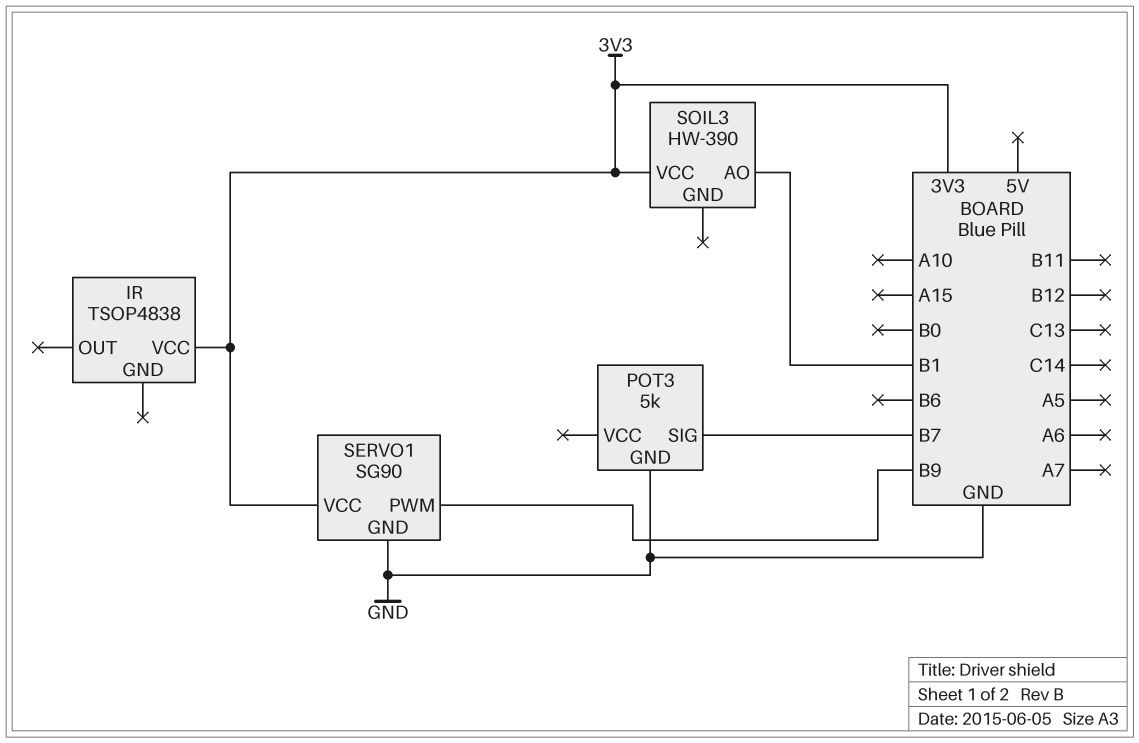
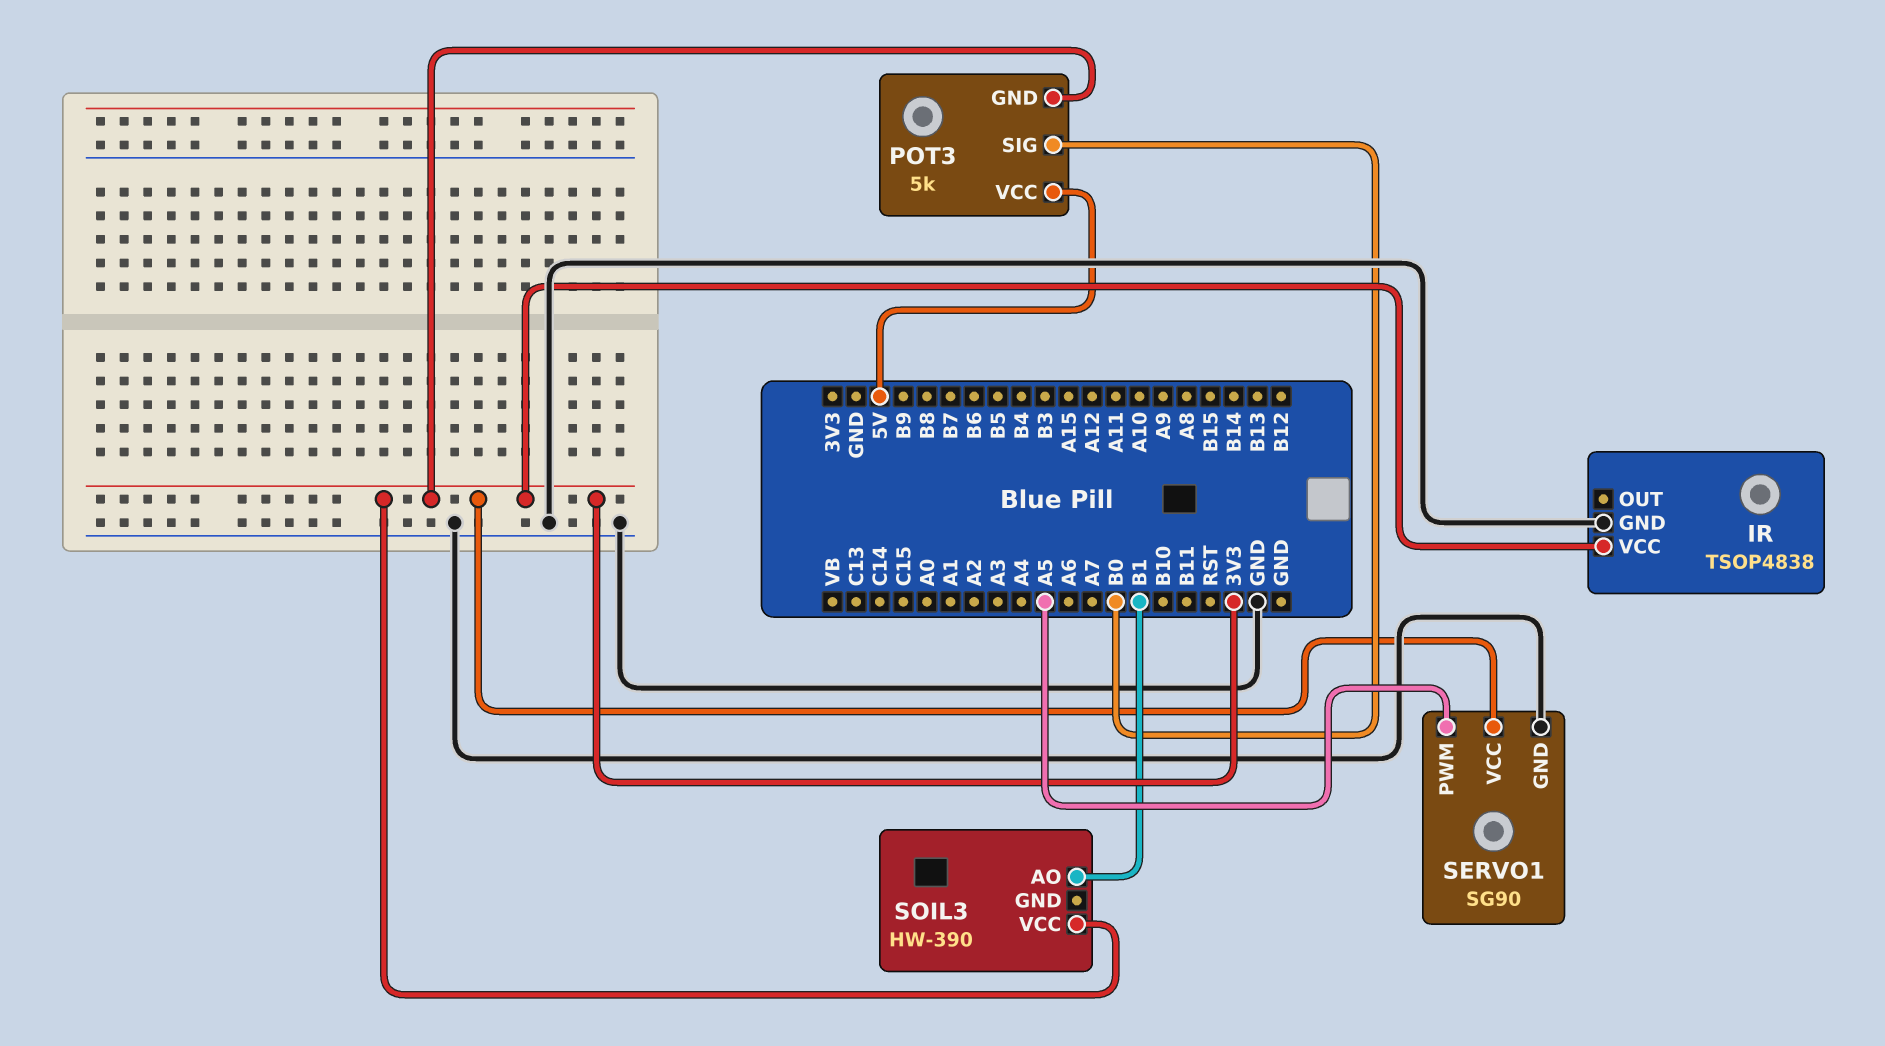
IR pin GND: none -> GND
POT3 pin GND: GND -> 3V3
POT3 pin SIG: B7 -> B0
POT3 pin VCC: none -> 5V
SERVO1 pin PWM: B9 -> A5

